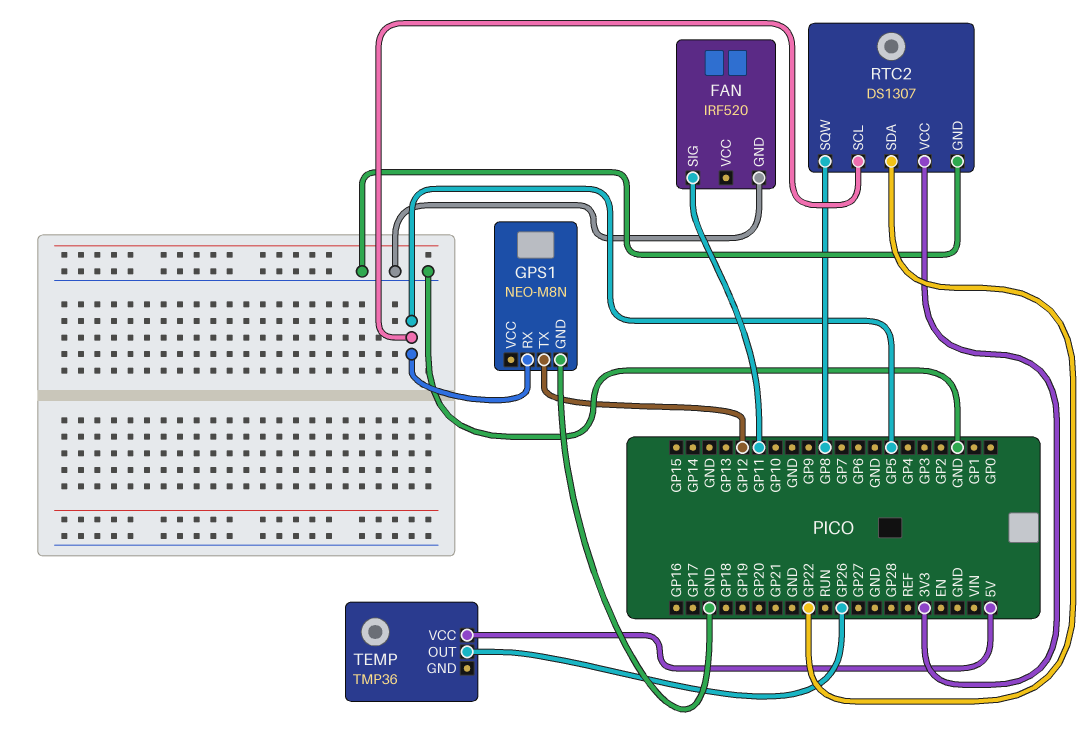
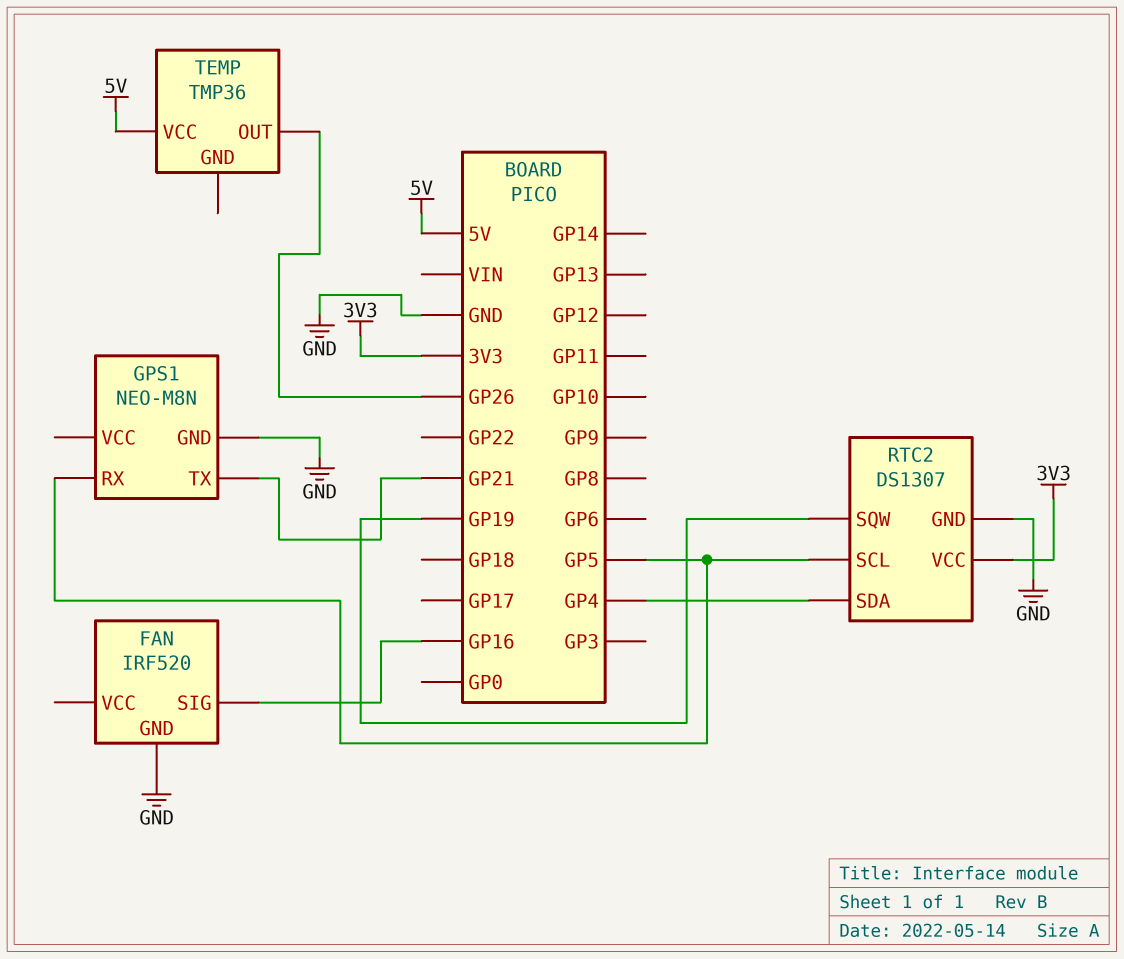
FAN pin SIG: GP11 -> GP16
GPS1 pin TX: GP12 -> GP21
RTC2 pin SDA: GP22 -> GP4
RTC2 pin SQW: GP8 -> GP19

